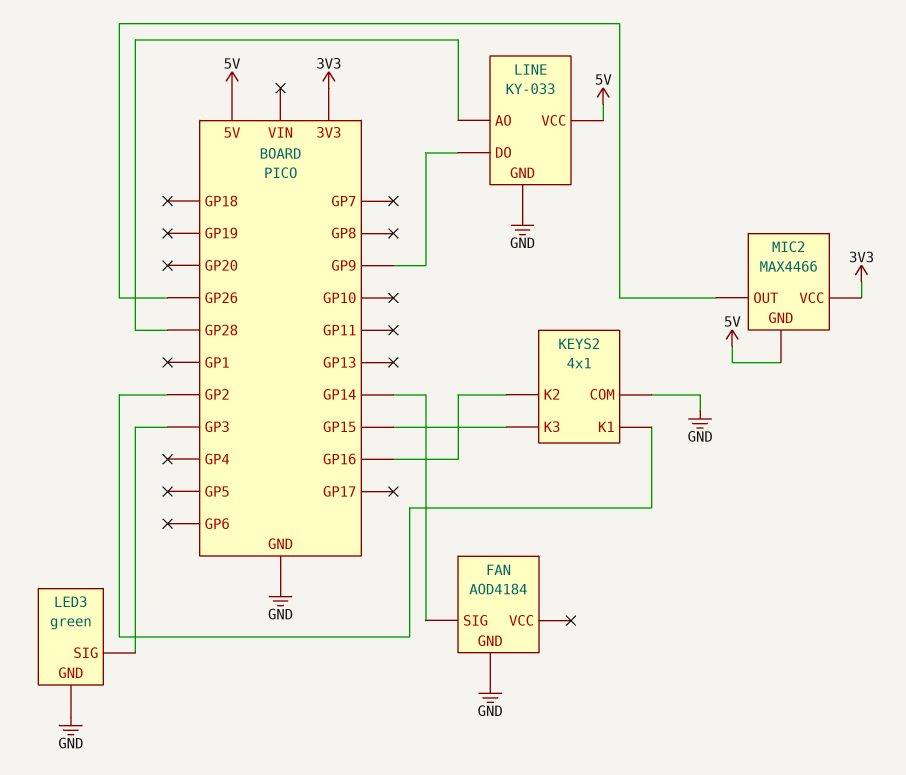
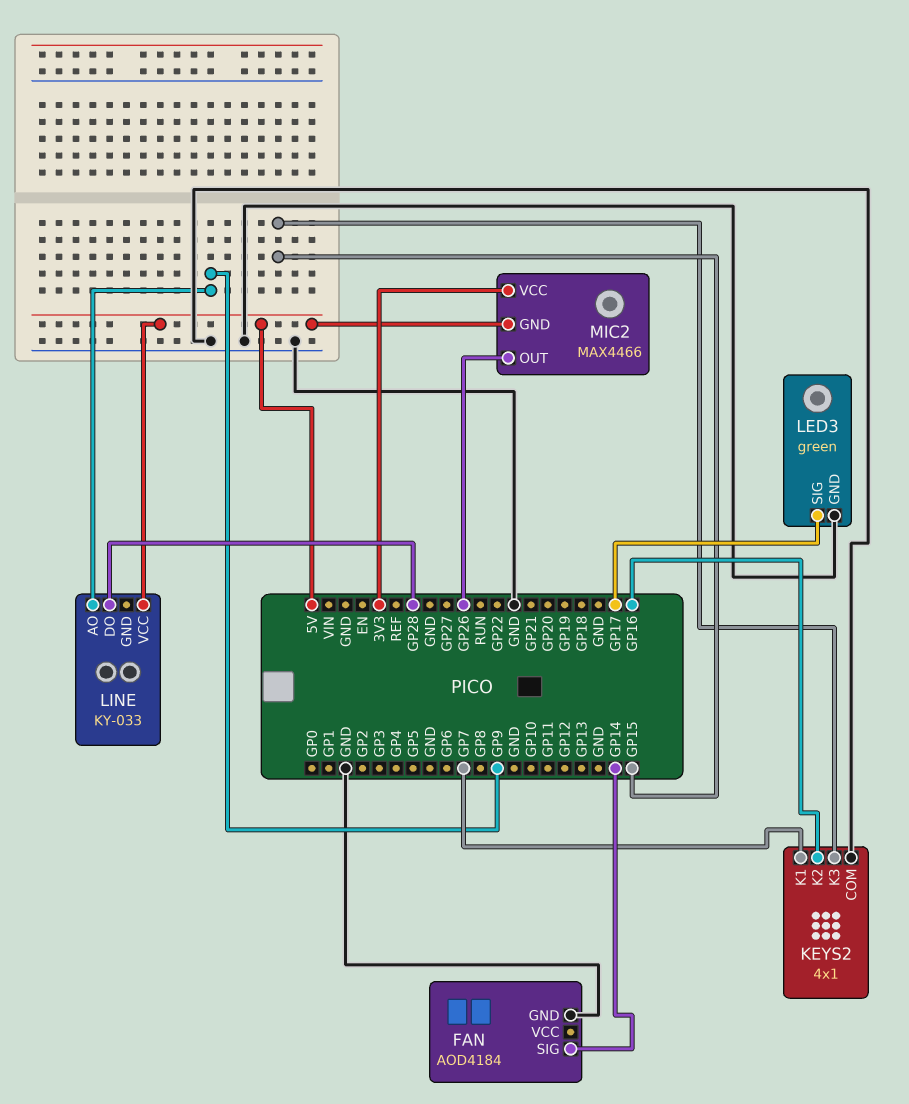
KEYS2 pin K1: GP2 -> GP7
LED3 pin SIG: GP3 -> GP17
LINE pin AO: GP28 -> GP9
LINE pin DO: GP9 -> GP28
LINE pin GND: GND -> none

